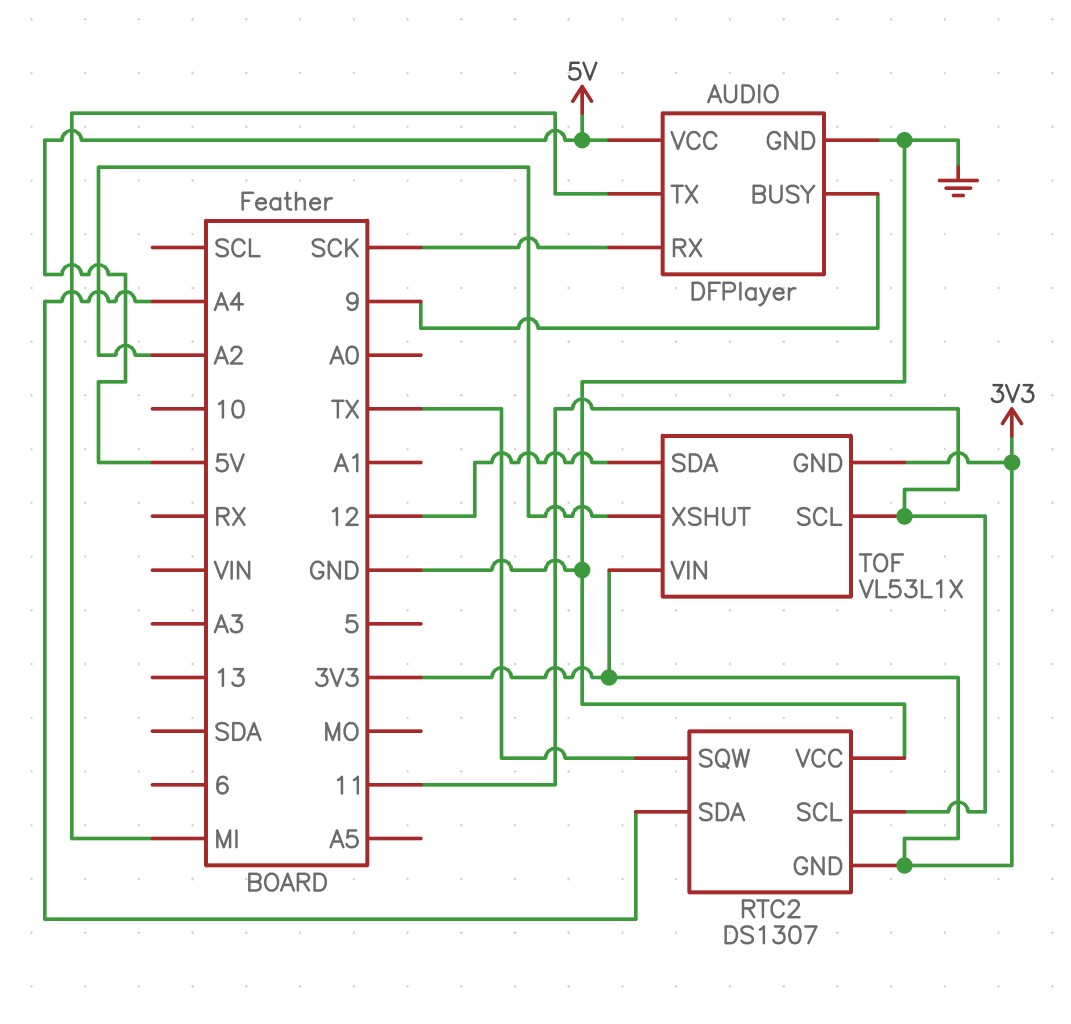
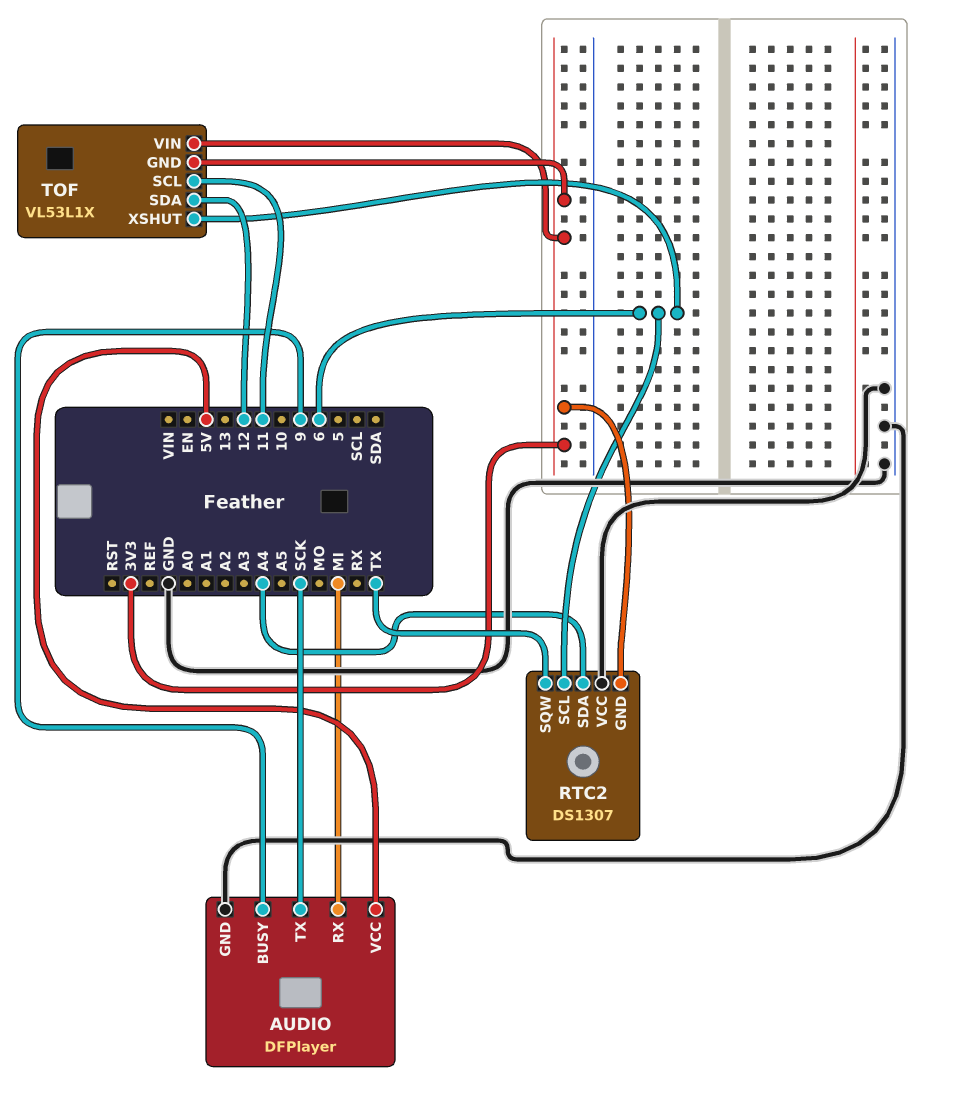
AUDIO pin RX: SCK -> MI
AUDIO pin TX: MI -> SCK
RTC2 pin SCL: 11 -> 6
TOF pin XSHUT: A2 -> 6

